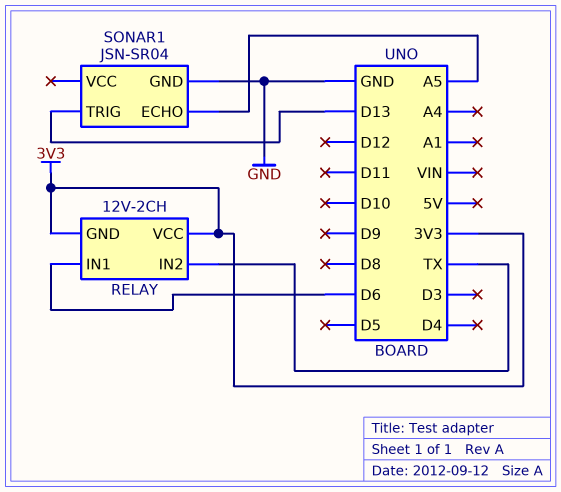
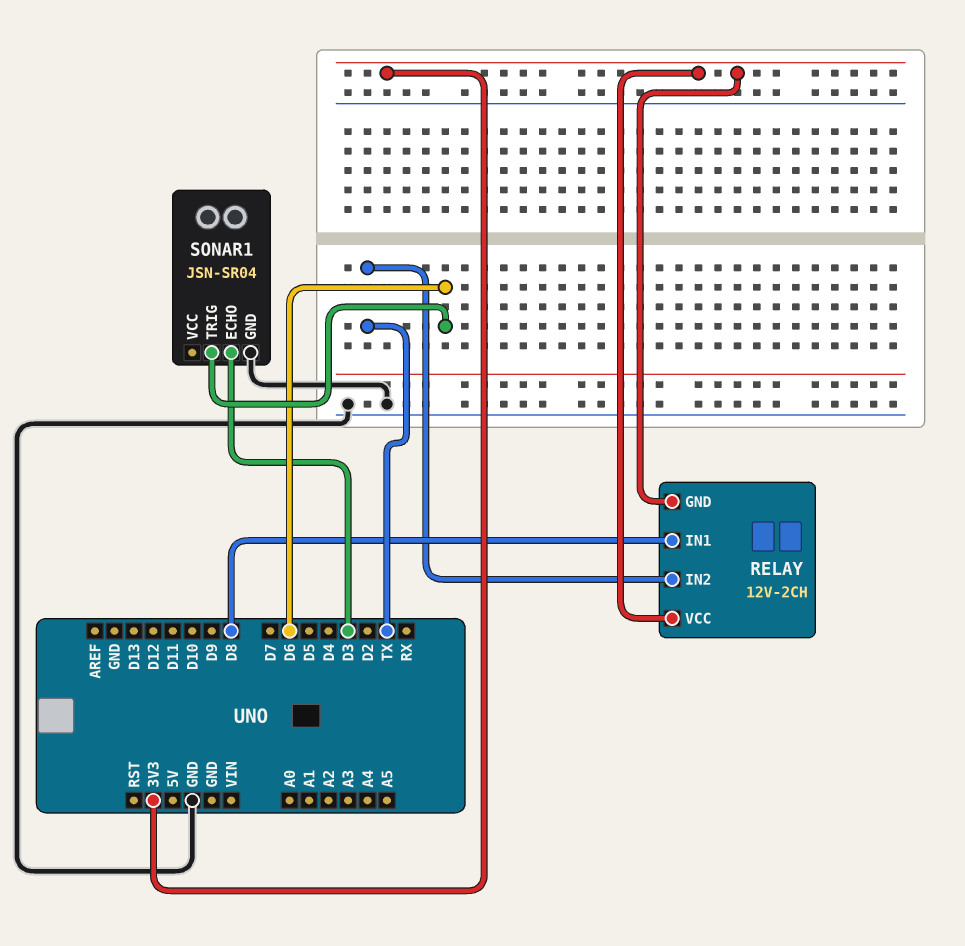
RELAY pin IN1: D6 -> D8
SONAR1 pin ECHO: A5 -> D3
SONAR1 pin TRIG: D13 -> D6

